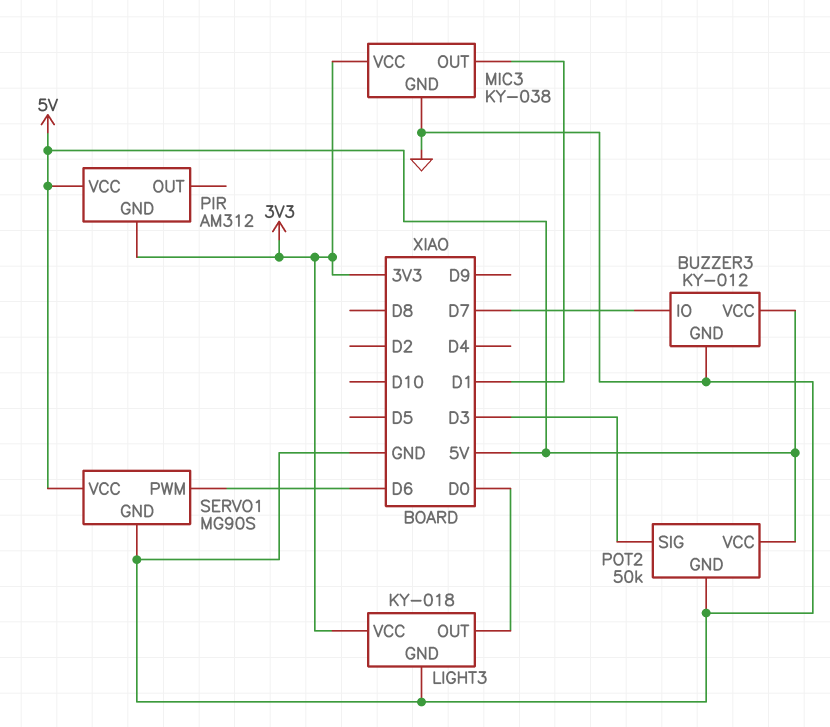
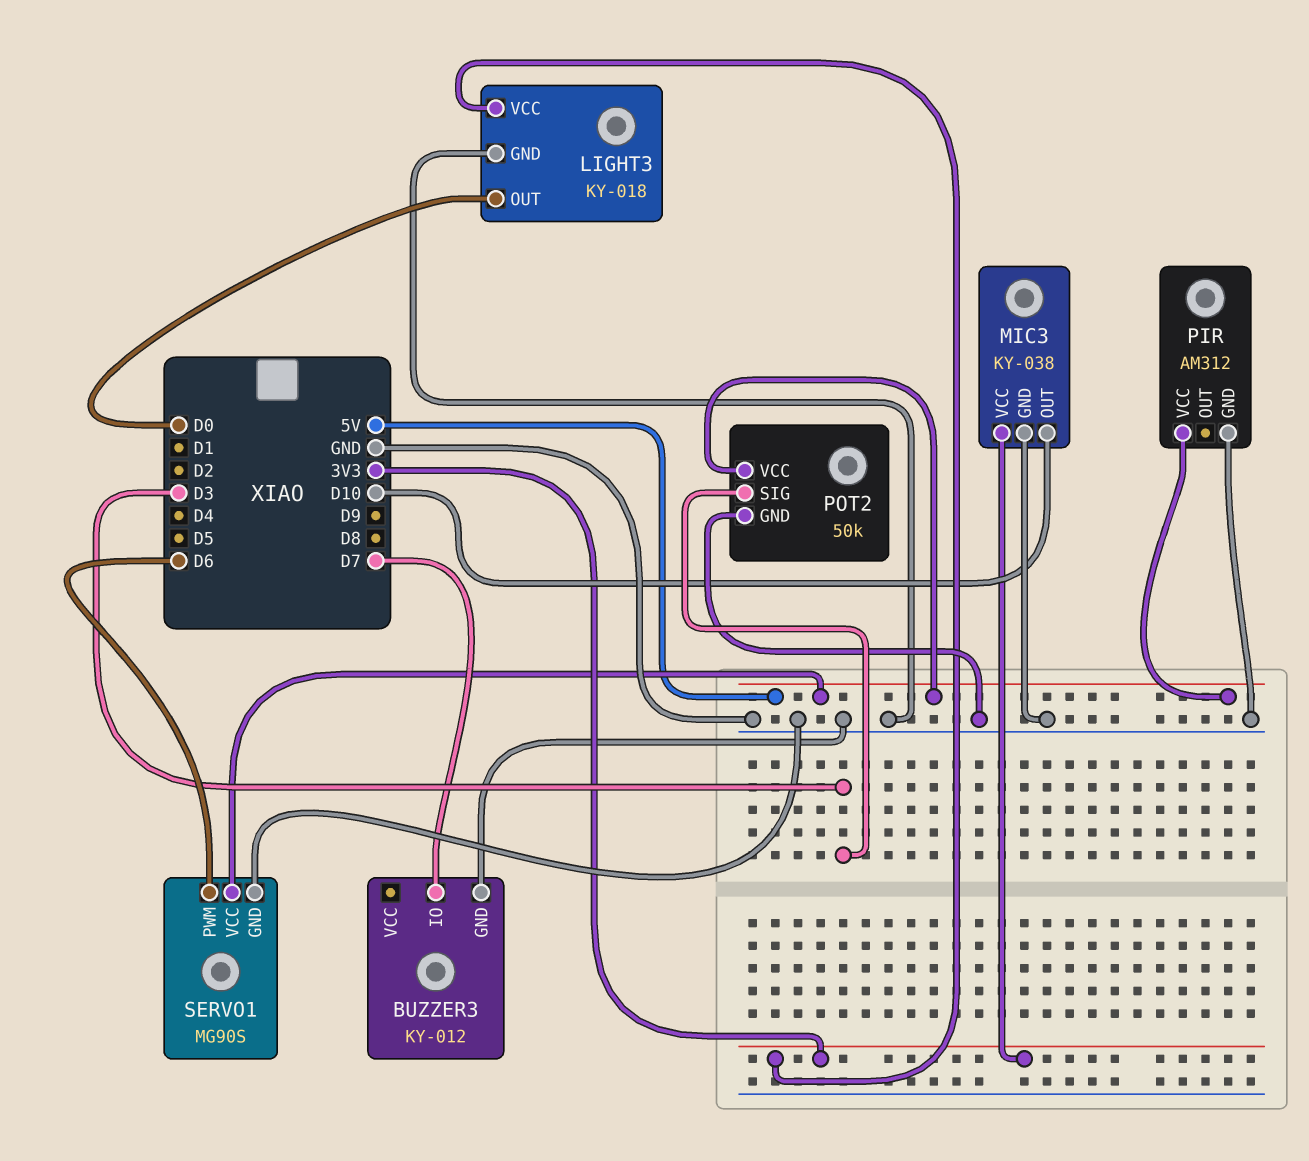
BUZZER3 pin VCC: 5V -> none
MIC3 pin OUT: D1 -> D10
PIR pin GND: 3V3 -> GND

